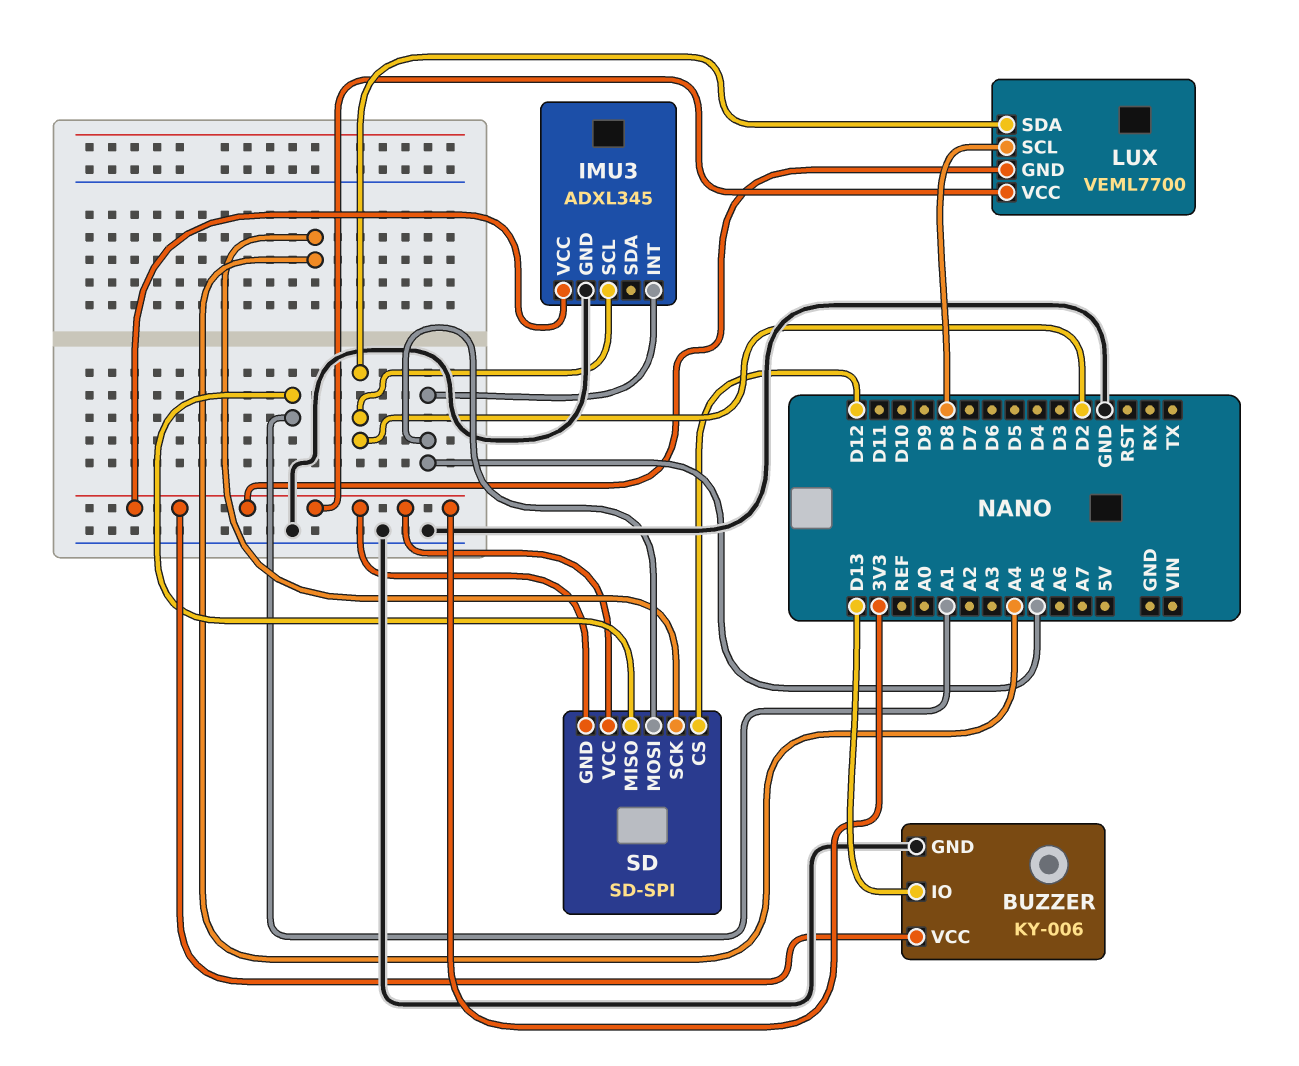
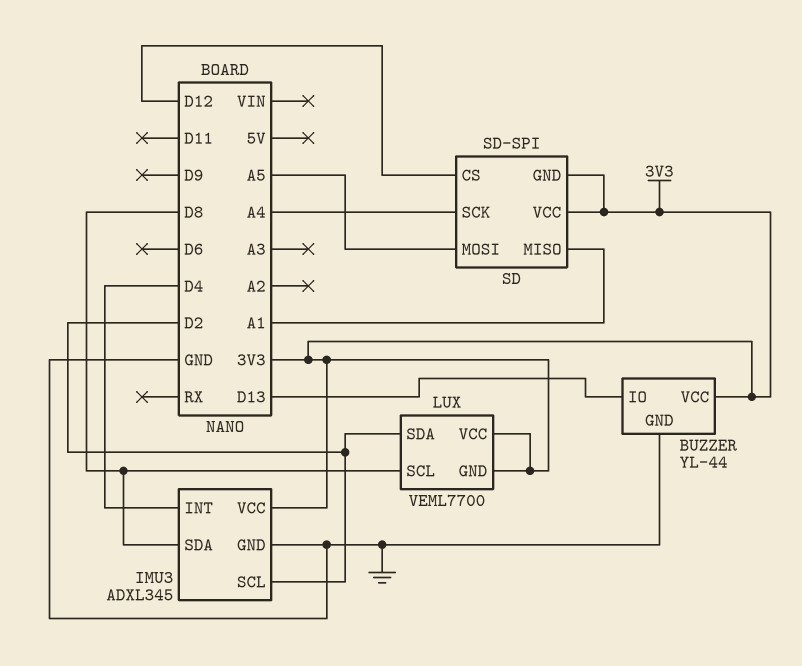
BUZZER: KY-006 -> YL-44
IMU3 pin INT: A5 -> D4
IMU3 pin SDA: none -> D8

